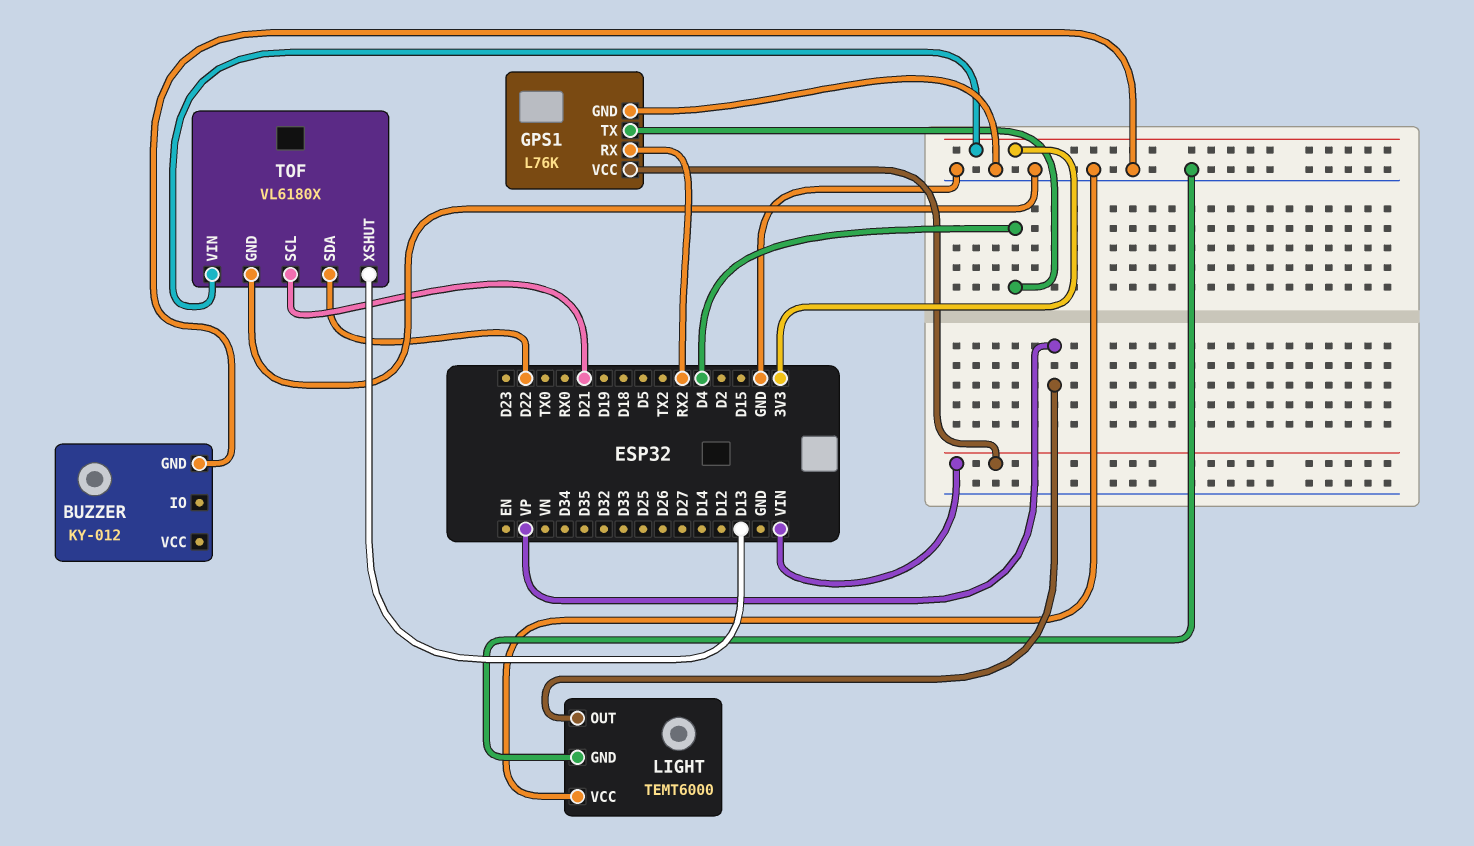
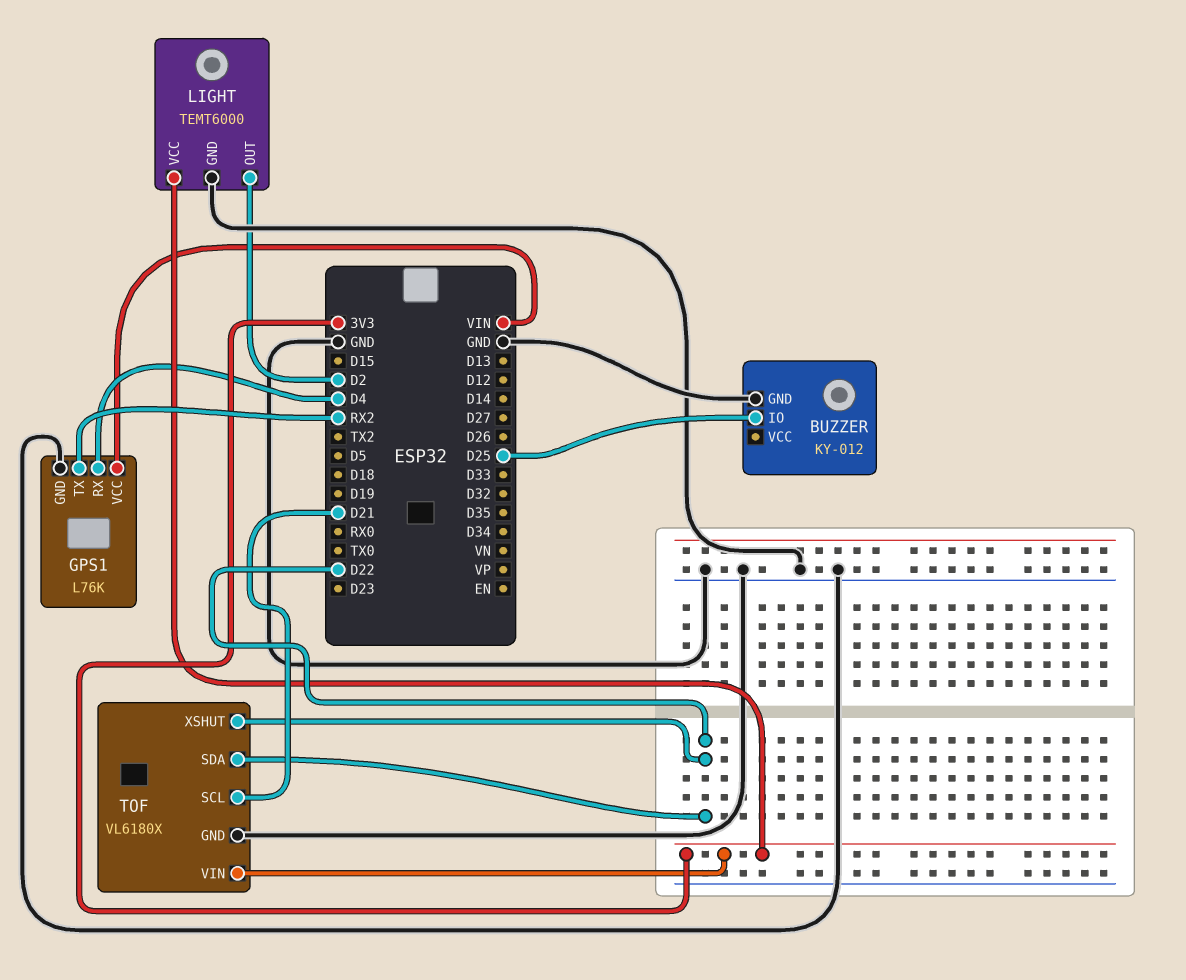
BUZZER pin IO: none -> D25
GPS1 pin RX: RX2 -> D4
GPS1 pin TX: D4 -> RX2
LIGHT pin OUT: VP -> D2
LIGHT pin VCC: GND -> 3V3
TOF pin XSHUT: D13 -> D22

